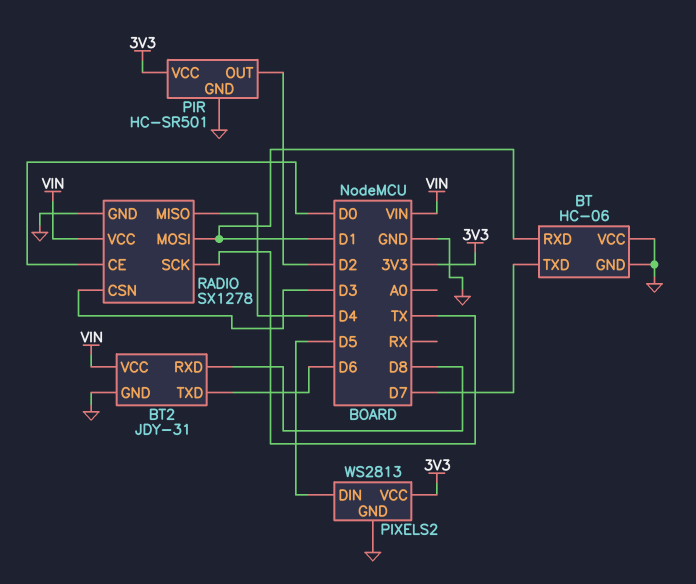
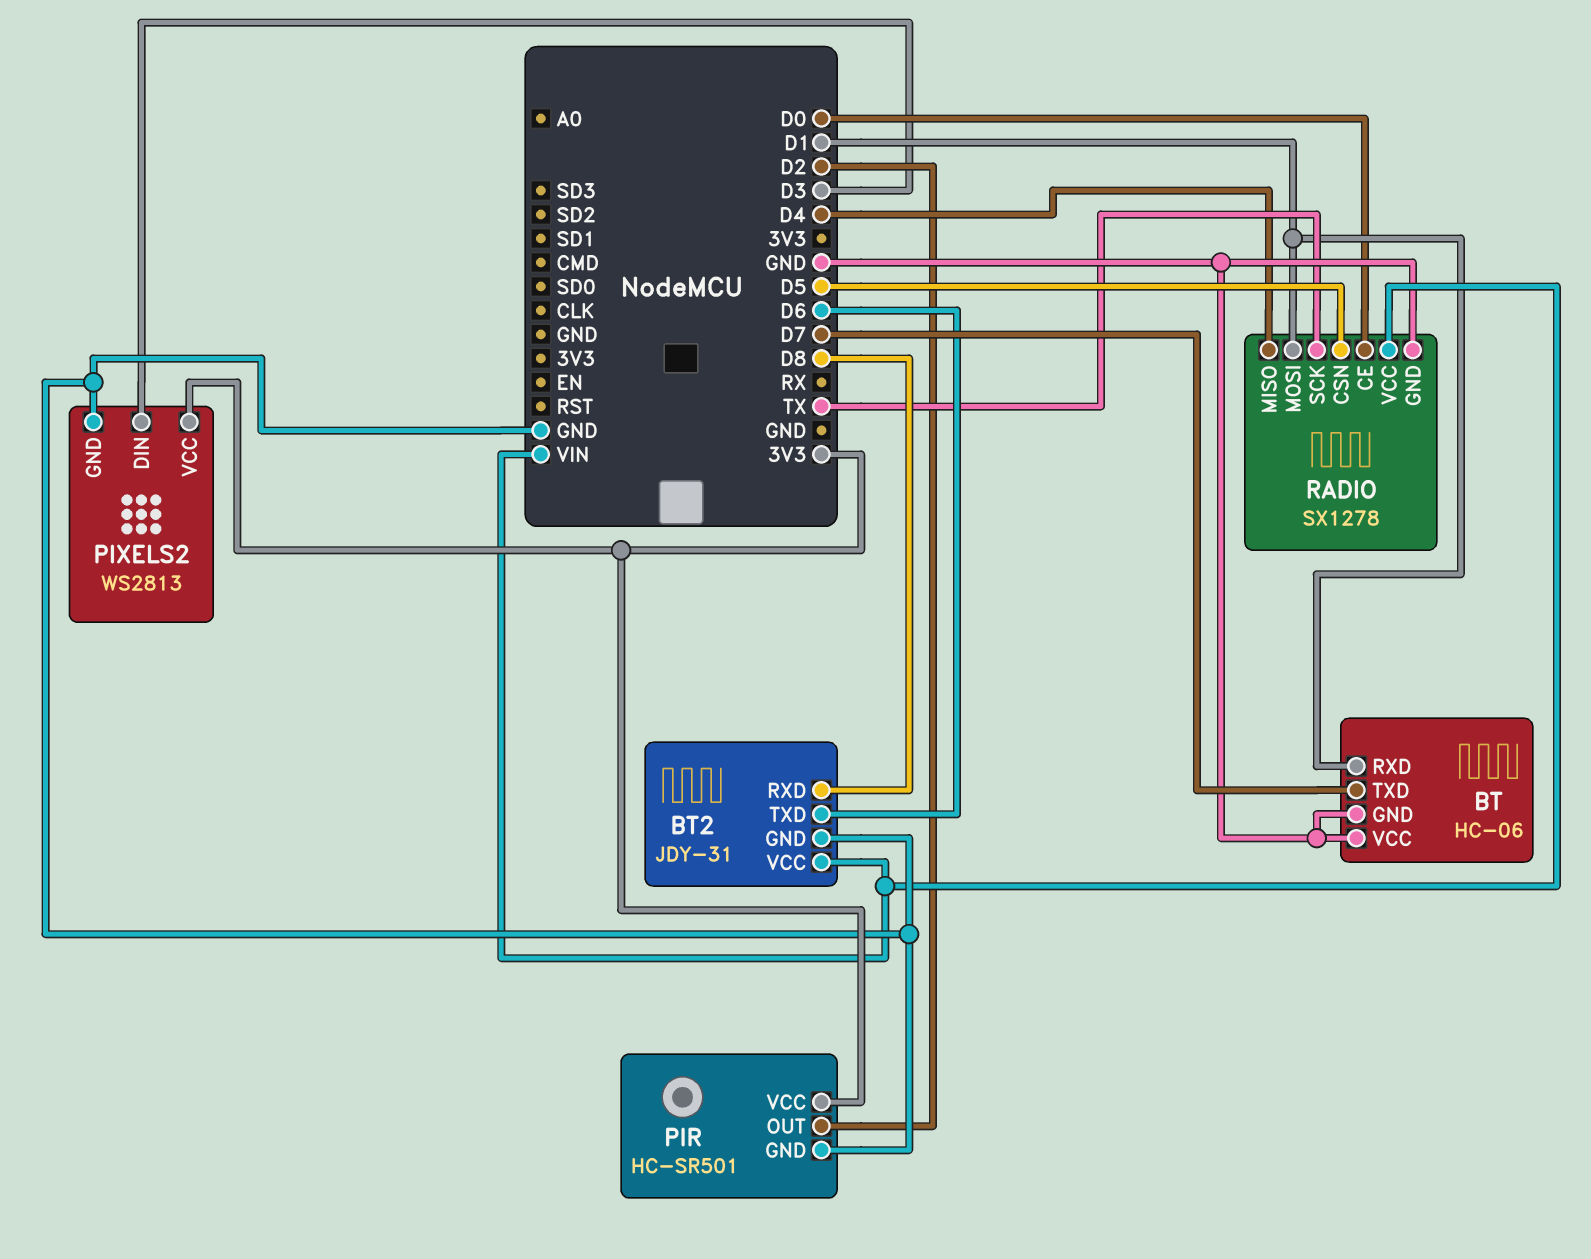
PIXELS2 pin DIN: D5 -> D3
RADIO pin CSN: D3 -> D5

